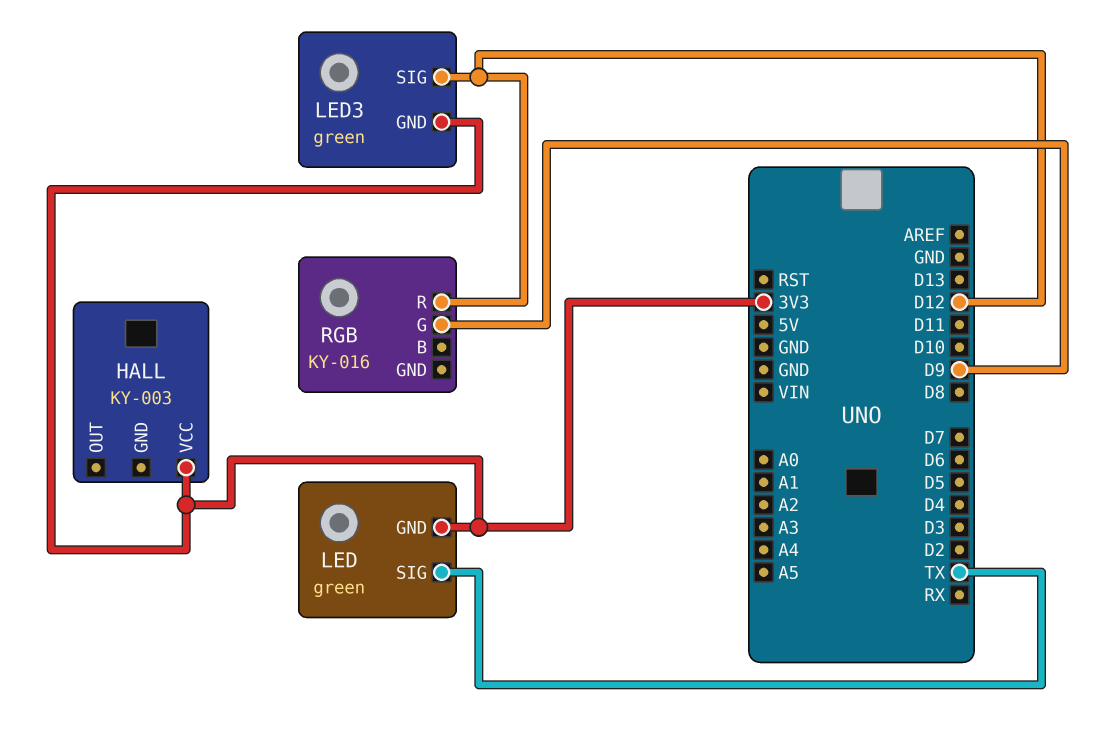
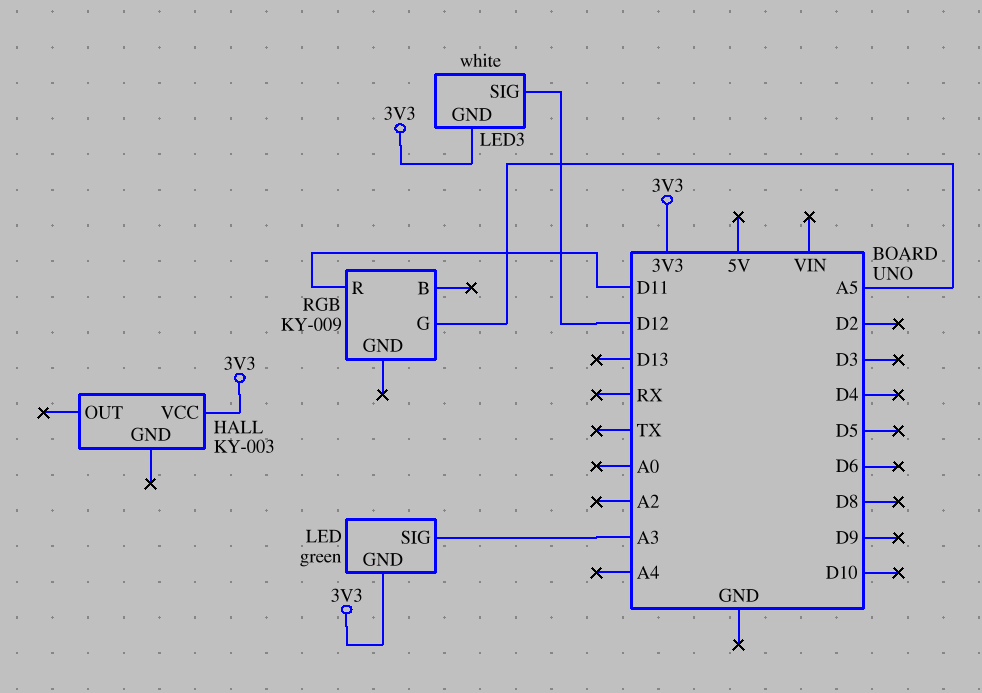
LED pin SIG: TX -> A3
LED3: green -> white
RGB: KY-016 -> KY-009
RGB pin G: D9 -> A5
RGB pin R: D12 -> D11

